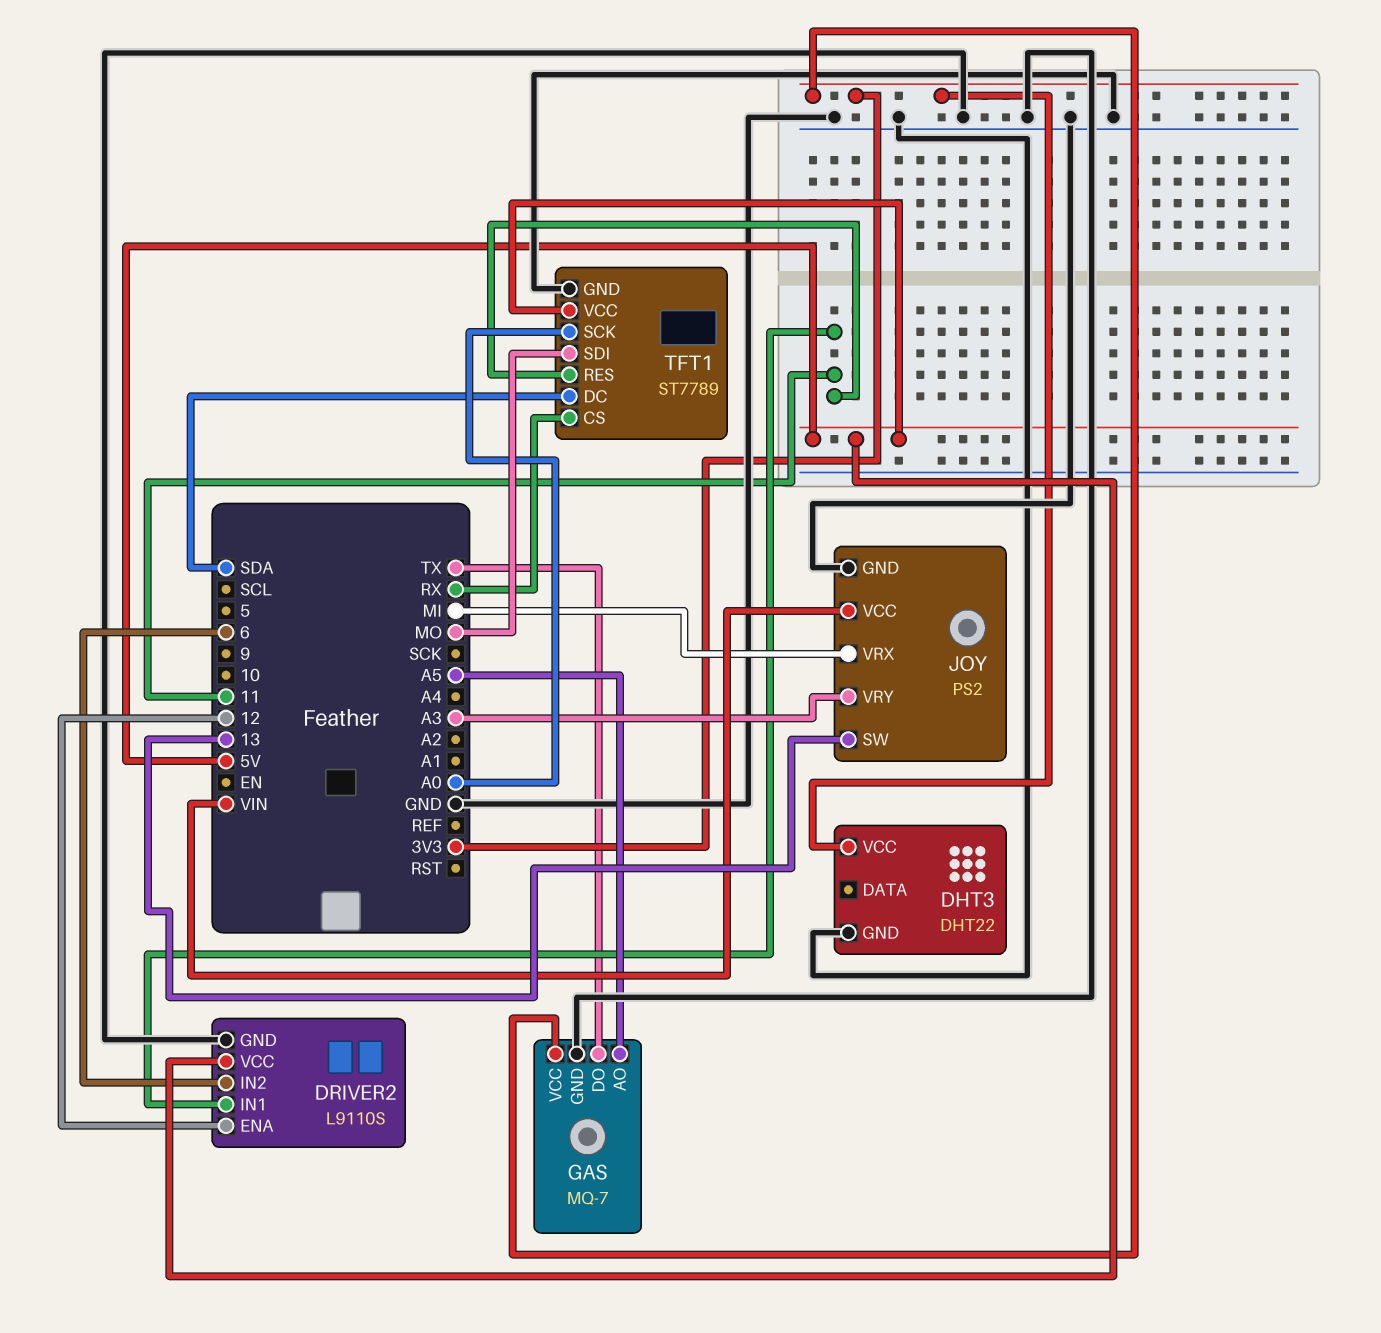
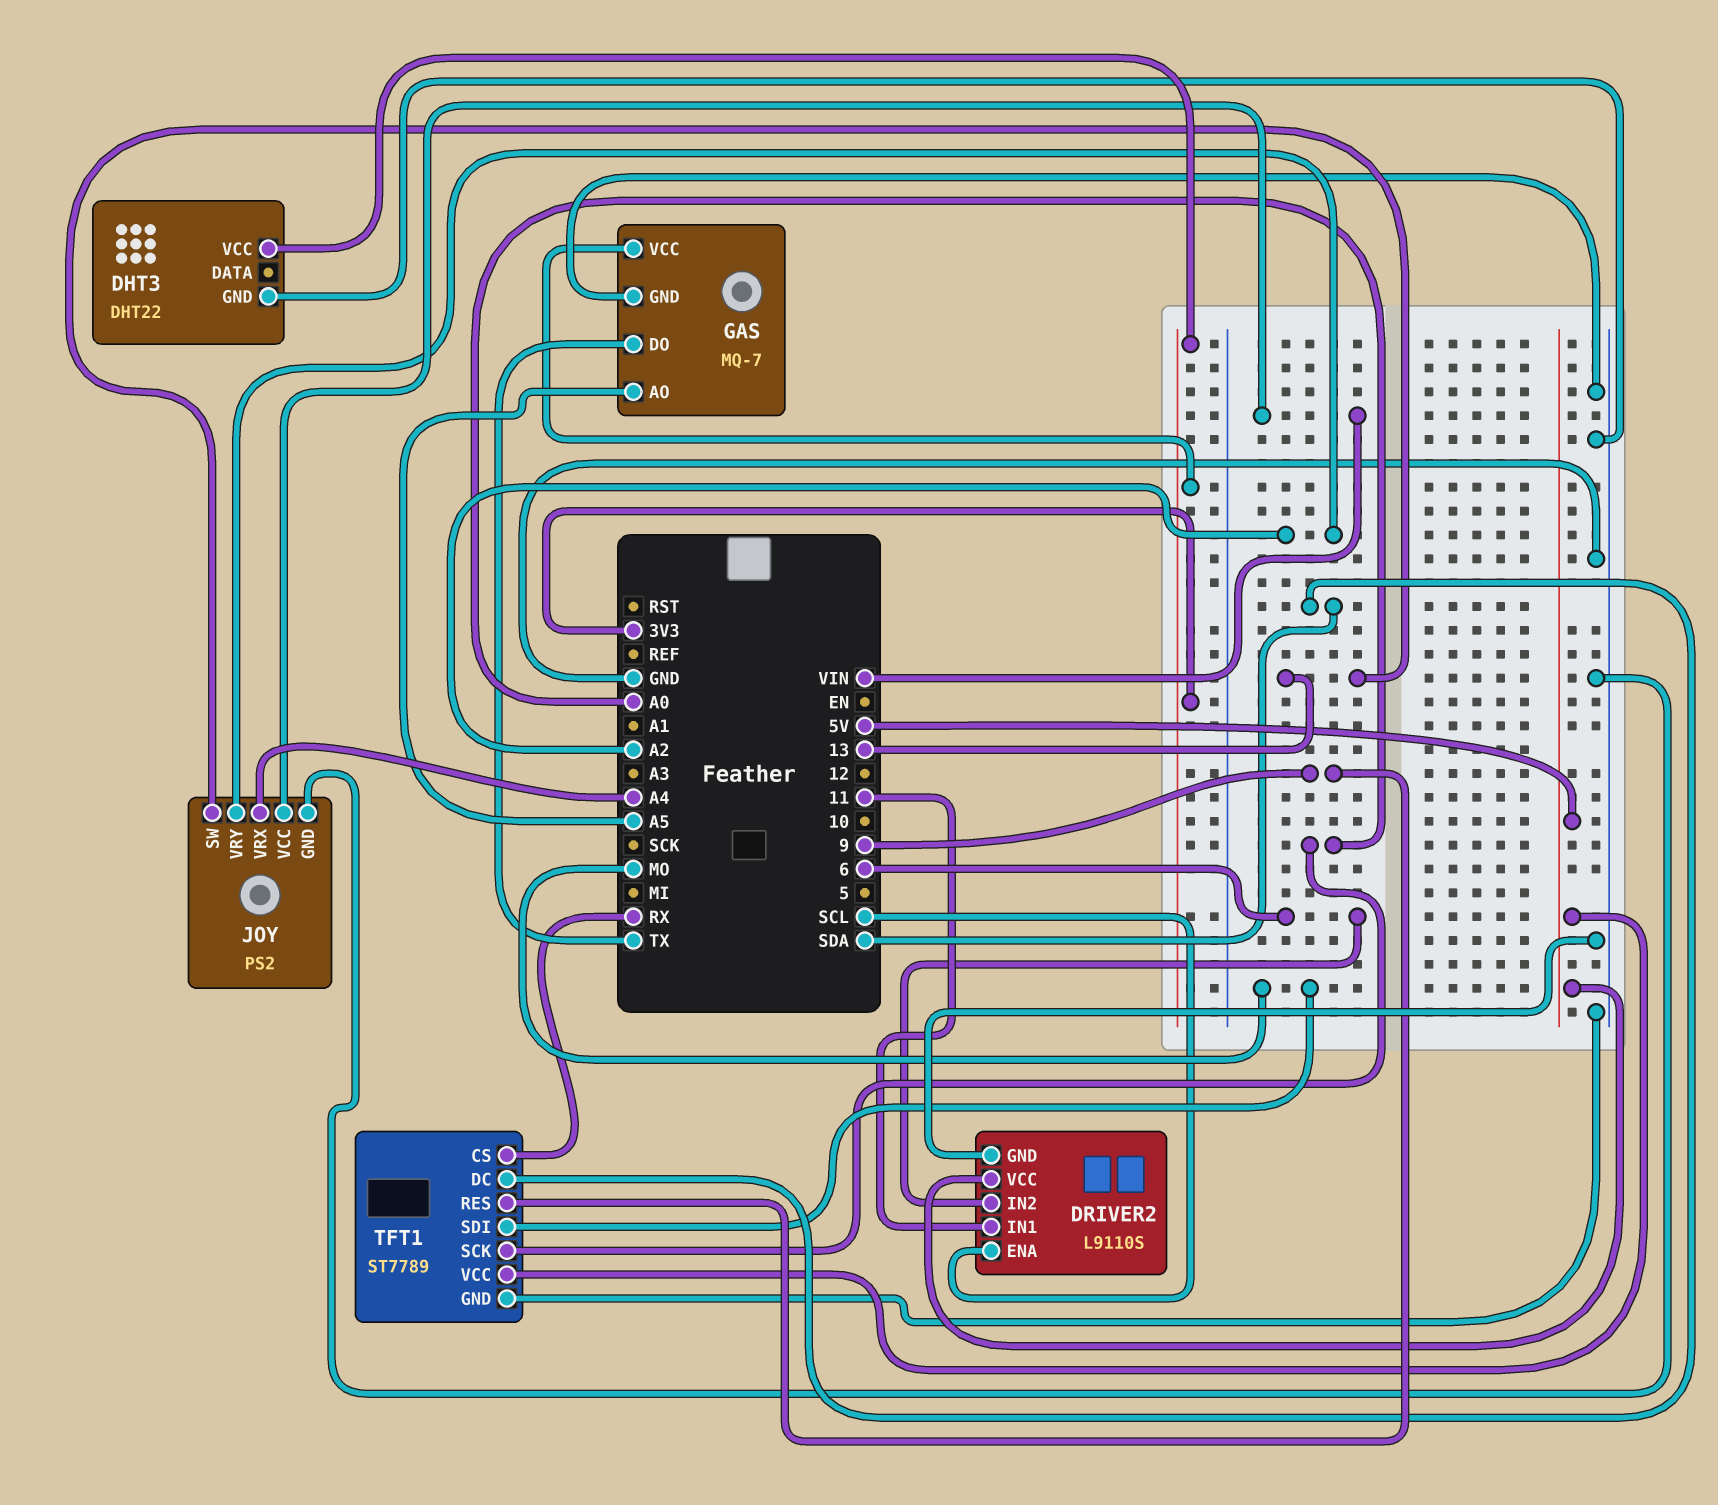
DRIVER2 pin ENA: 12 -> SCL
JOY pin VRX: MI -> A4
JOY pin VRY: A3 -> A2
TFT1 pin RES: 11 -> 9

